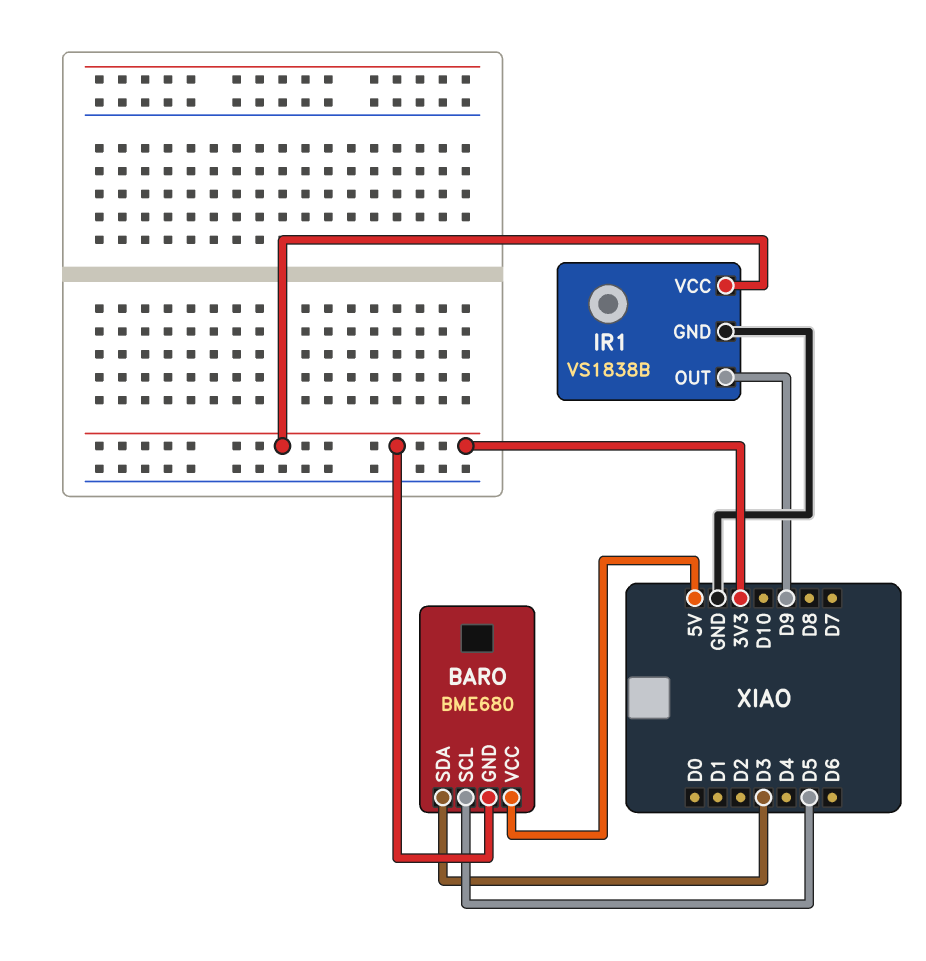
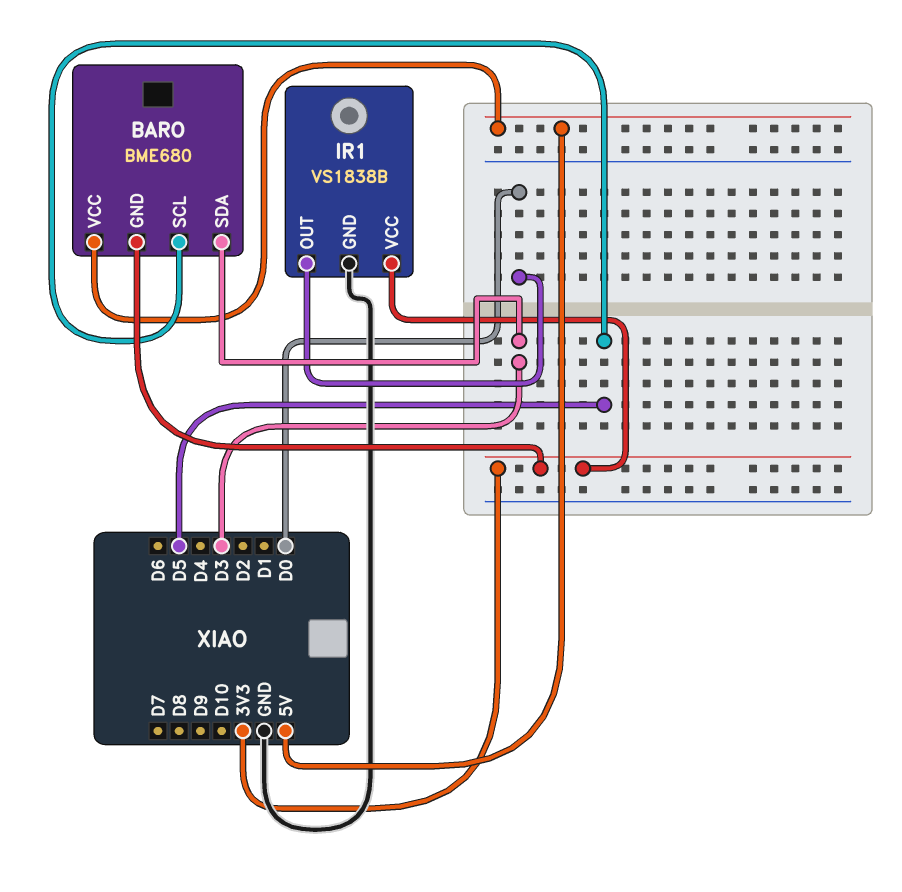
IR1 pin OUT: D9 -> D0

